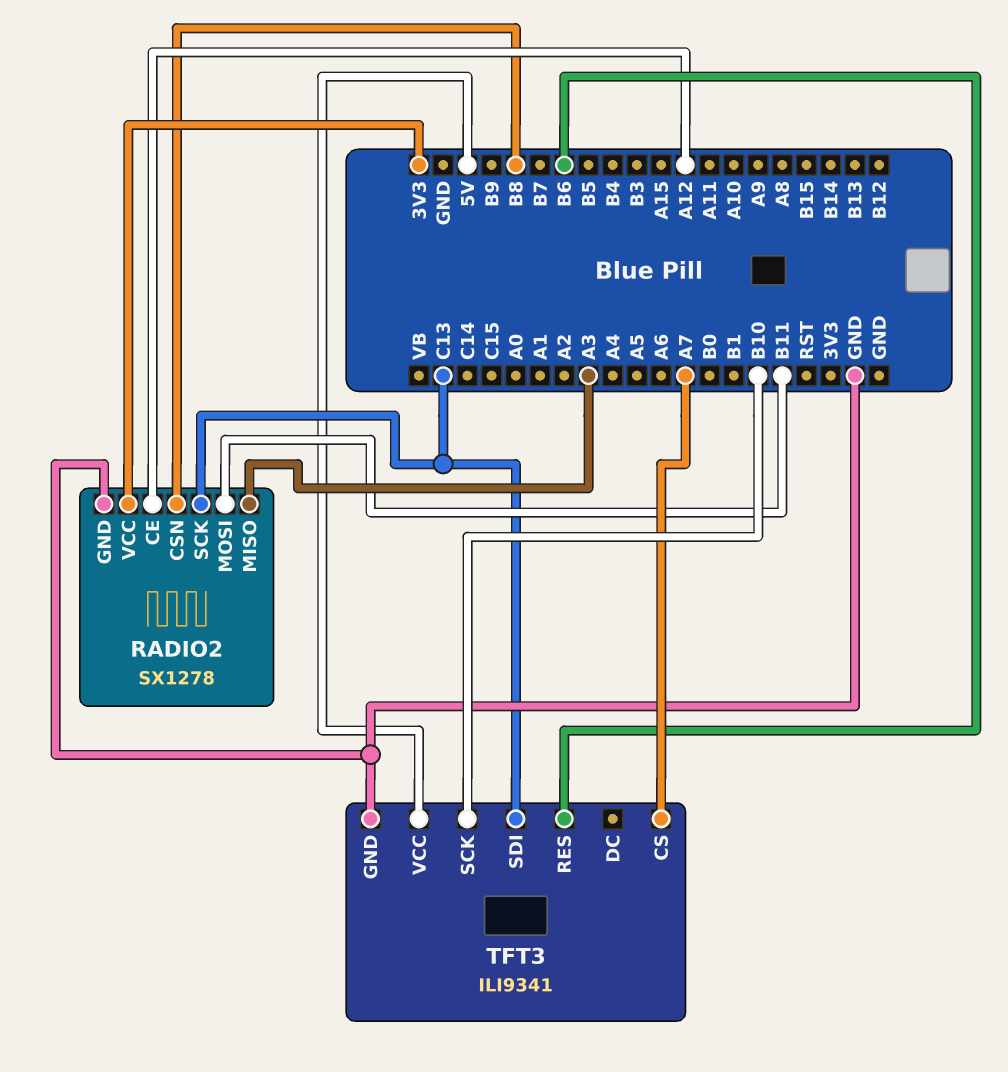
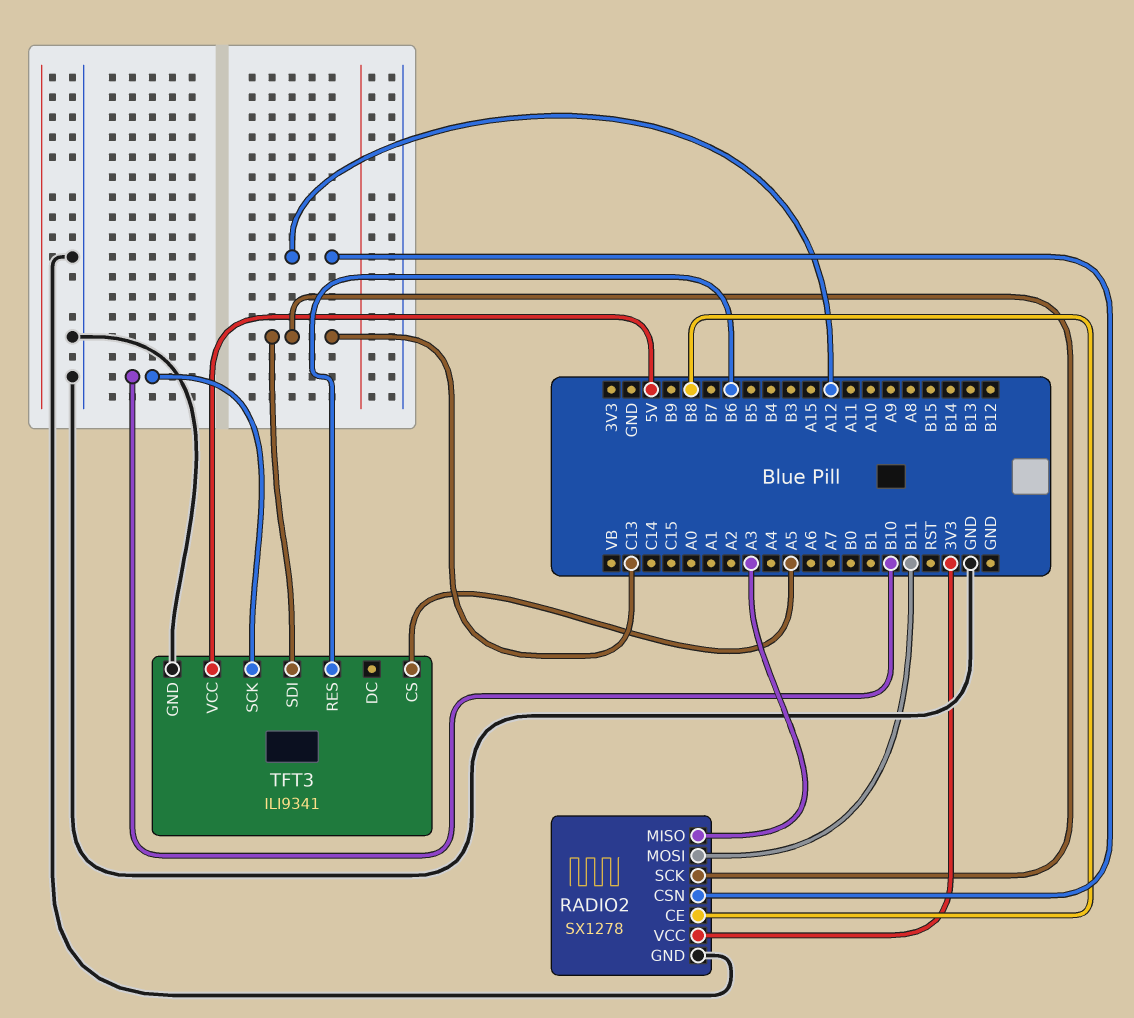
RADIO2 pin CE: A12 -> B8
RADIO2 pin CSN: B8 -> A12
TFT3 pin CS: A7 -> A5

